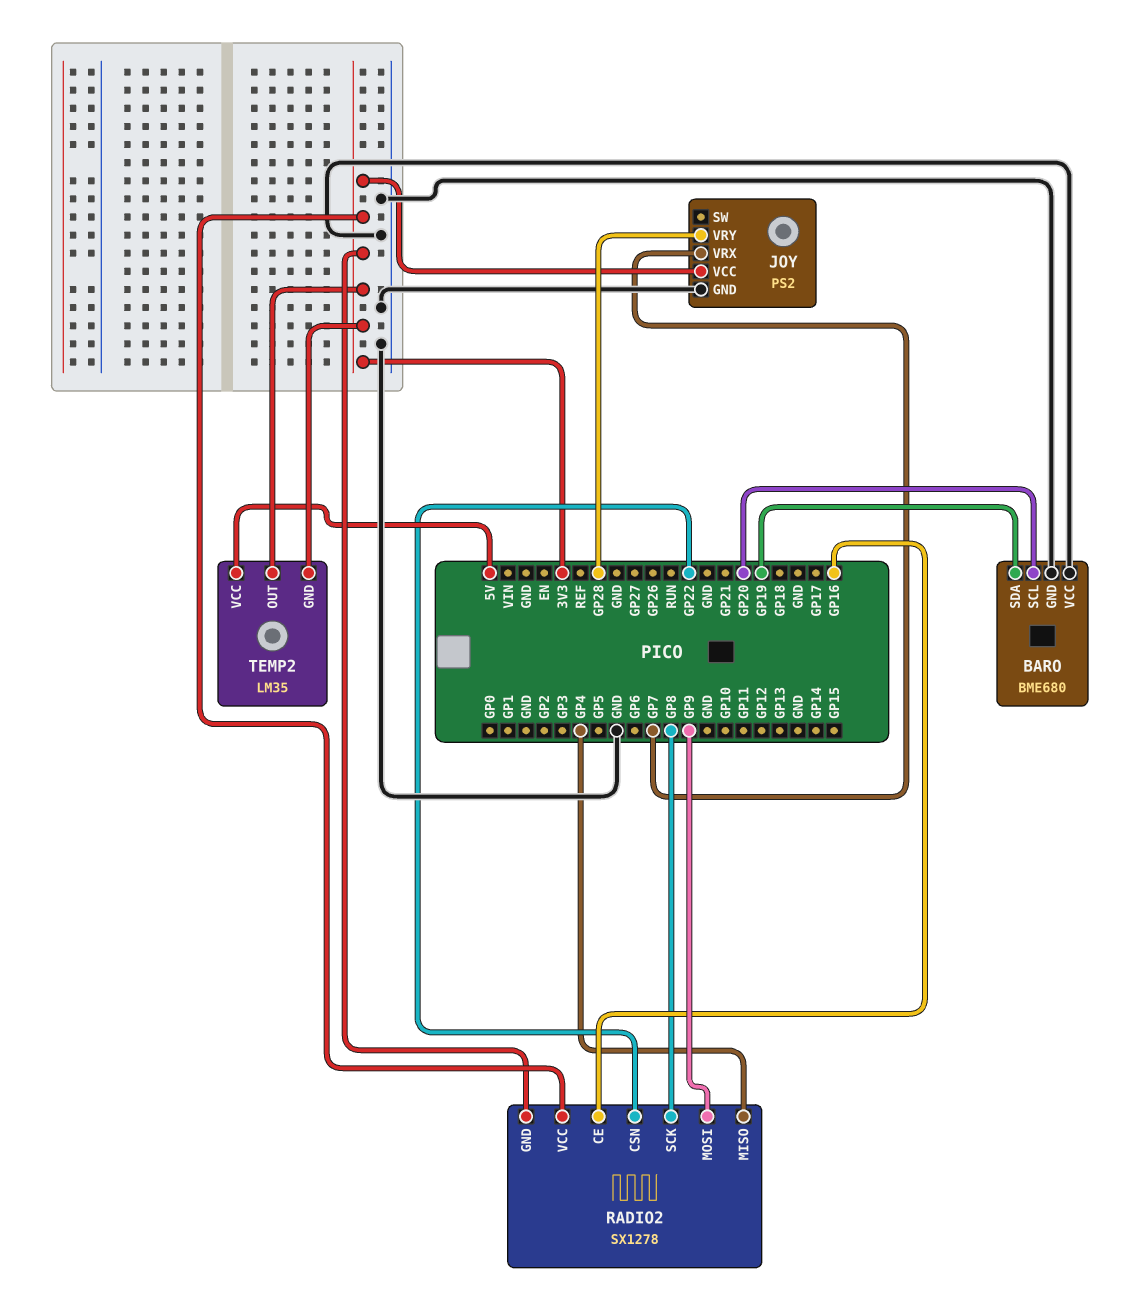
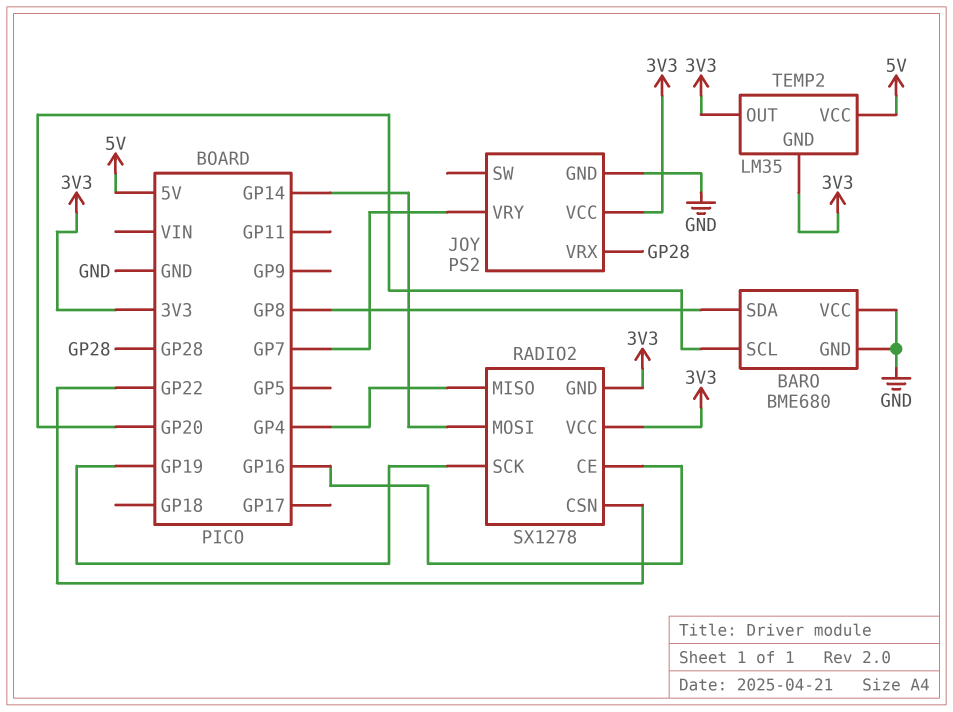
BARO pin SDA: GP19 -> GP8
JOY pin VRX: GP7 -> GP28
JOY pin VRY: GP28 -> GP7
RADIO2 pin MOSI: GP9 -> GP14
RADIO2 pin SCK: GP8 -> GP19

